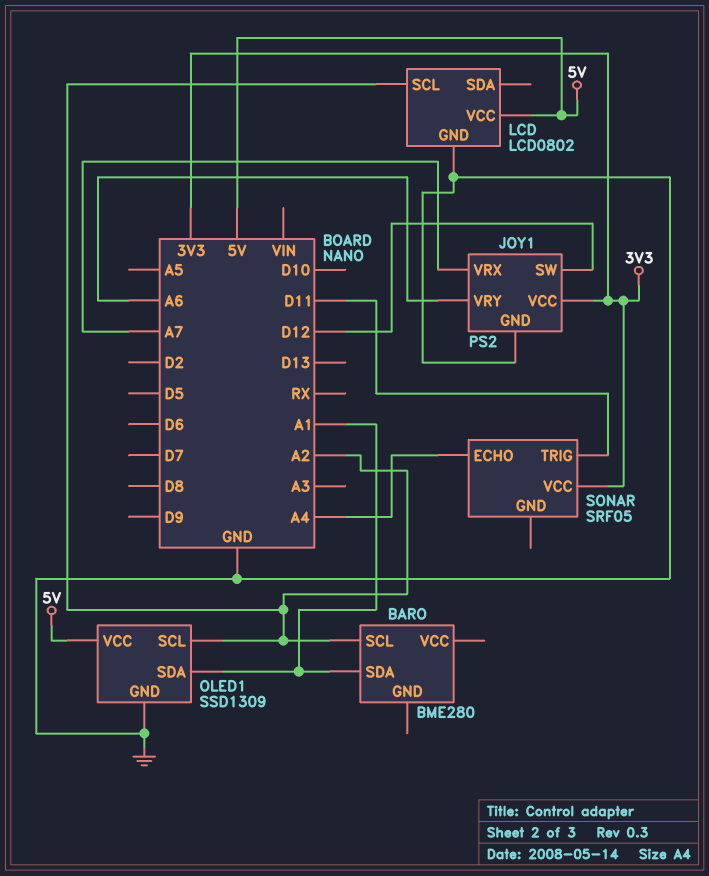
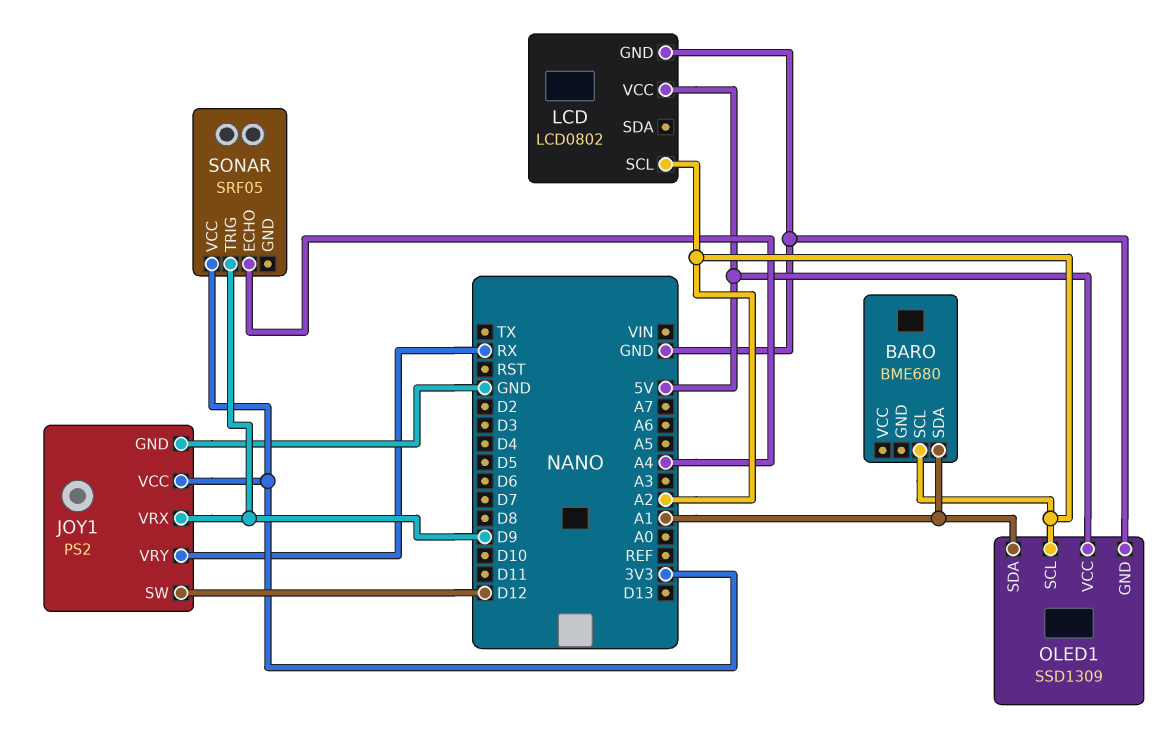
BARO: BME280 -> BME680
JOY1 pin VRX: A7 -> D9
JOY1 pin VRY: A6 -> RX
SONAR pin TRIG: D11 -> D9

